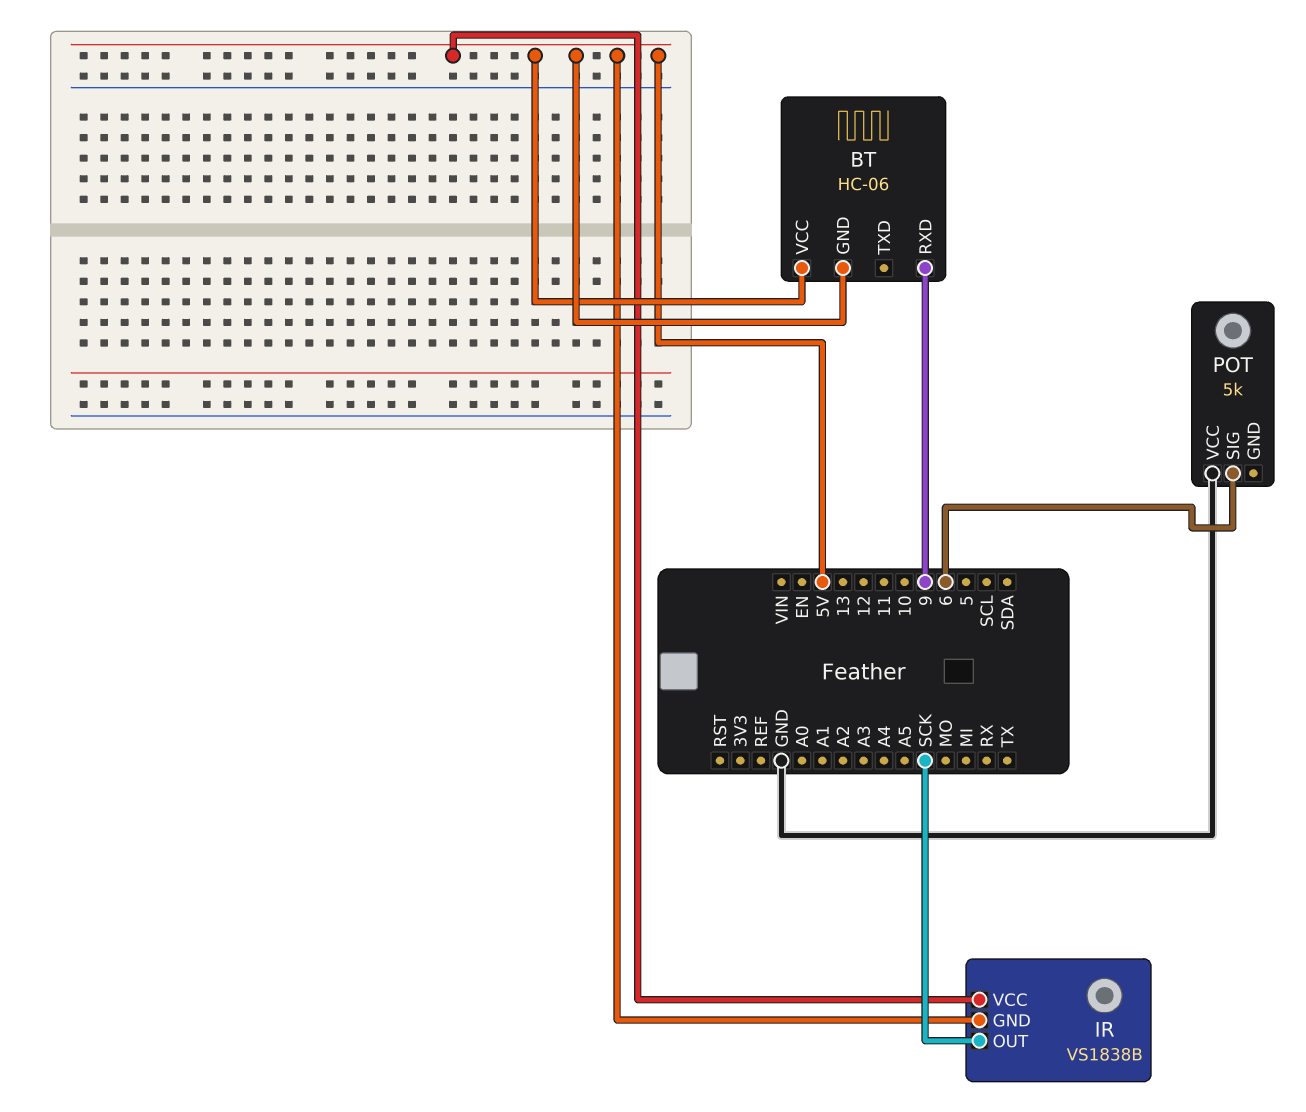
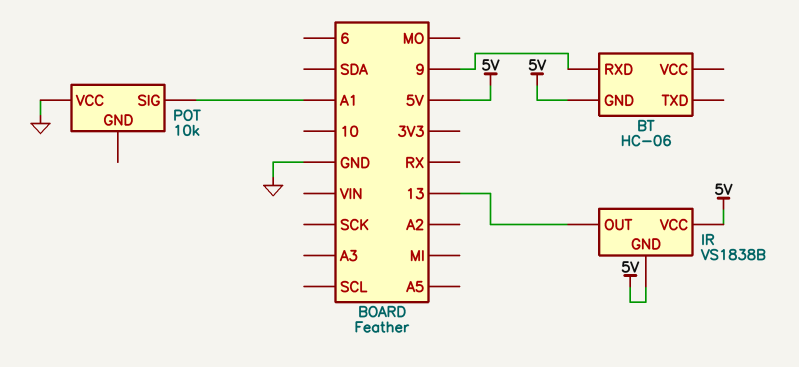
BT pin VCC: 5V -> none
IR pin OUT: SCK -> 13
POT: 5k -> 10k
POT pin SIG: 6 -> A1

